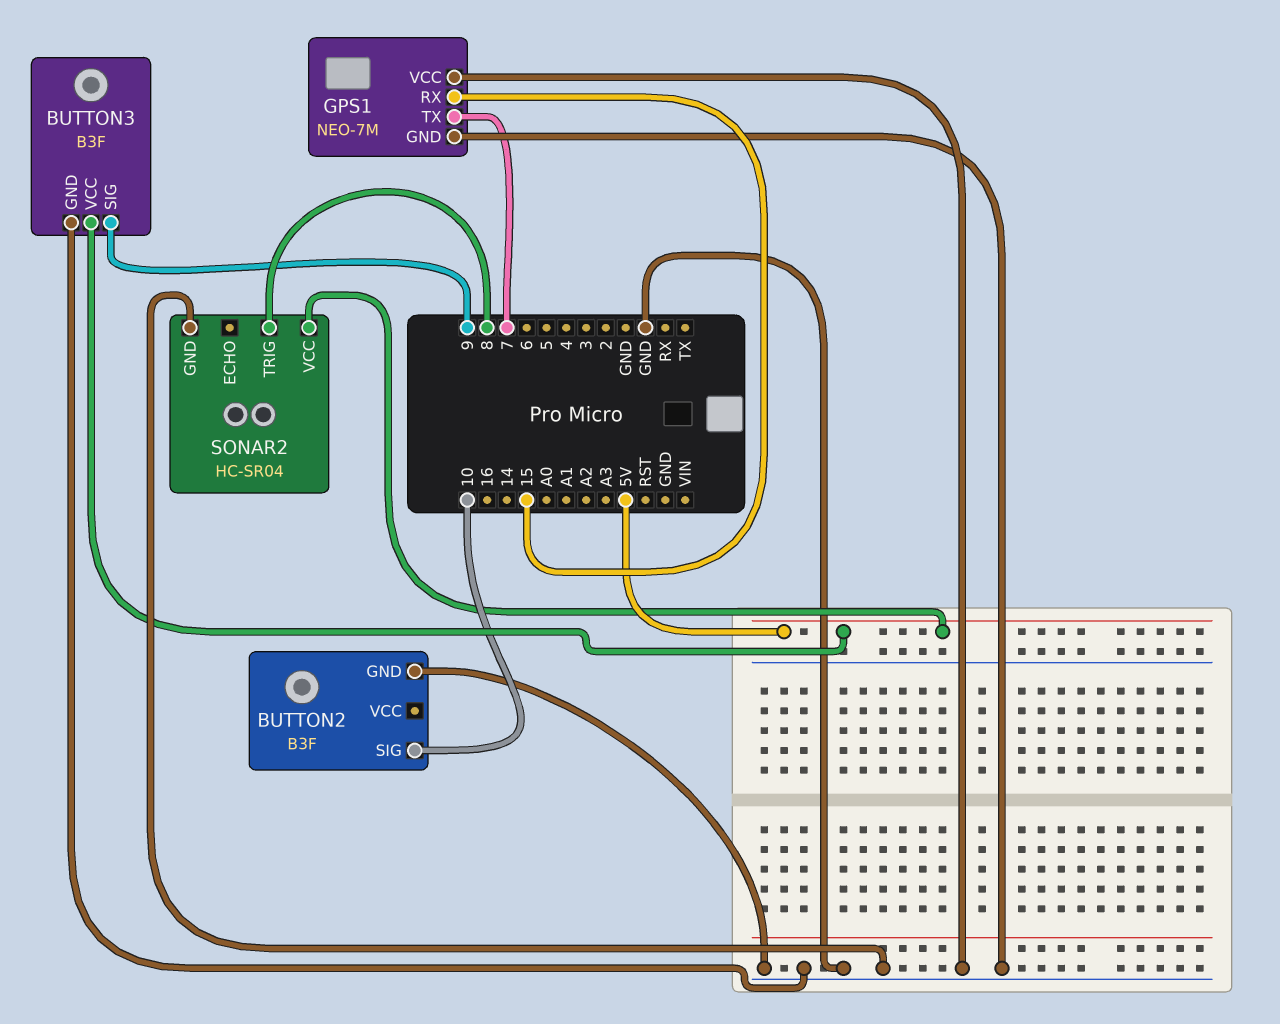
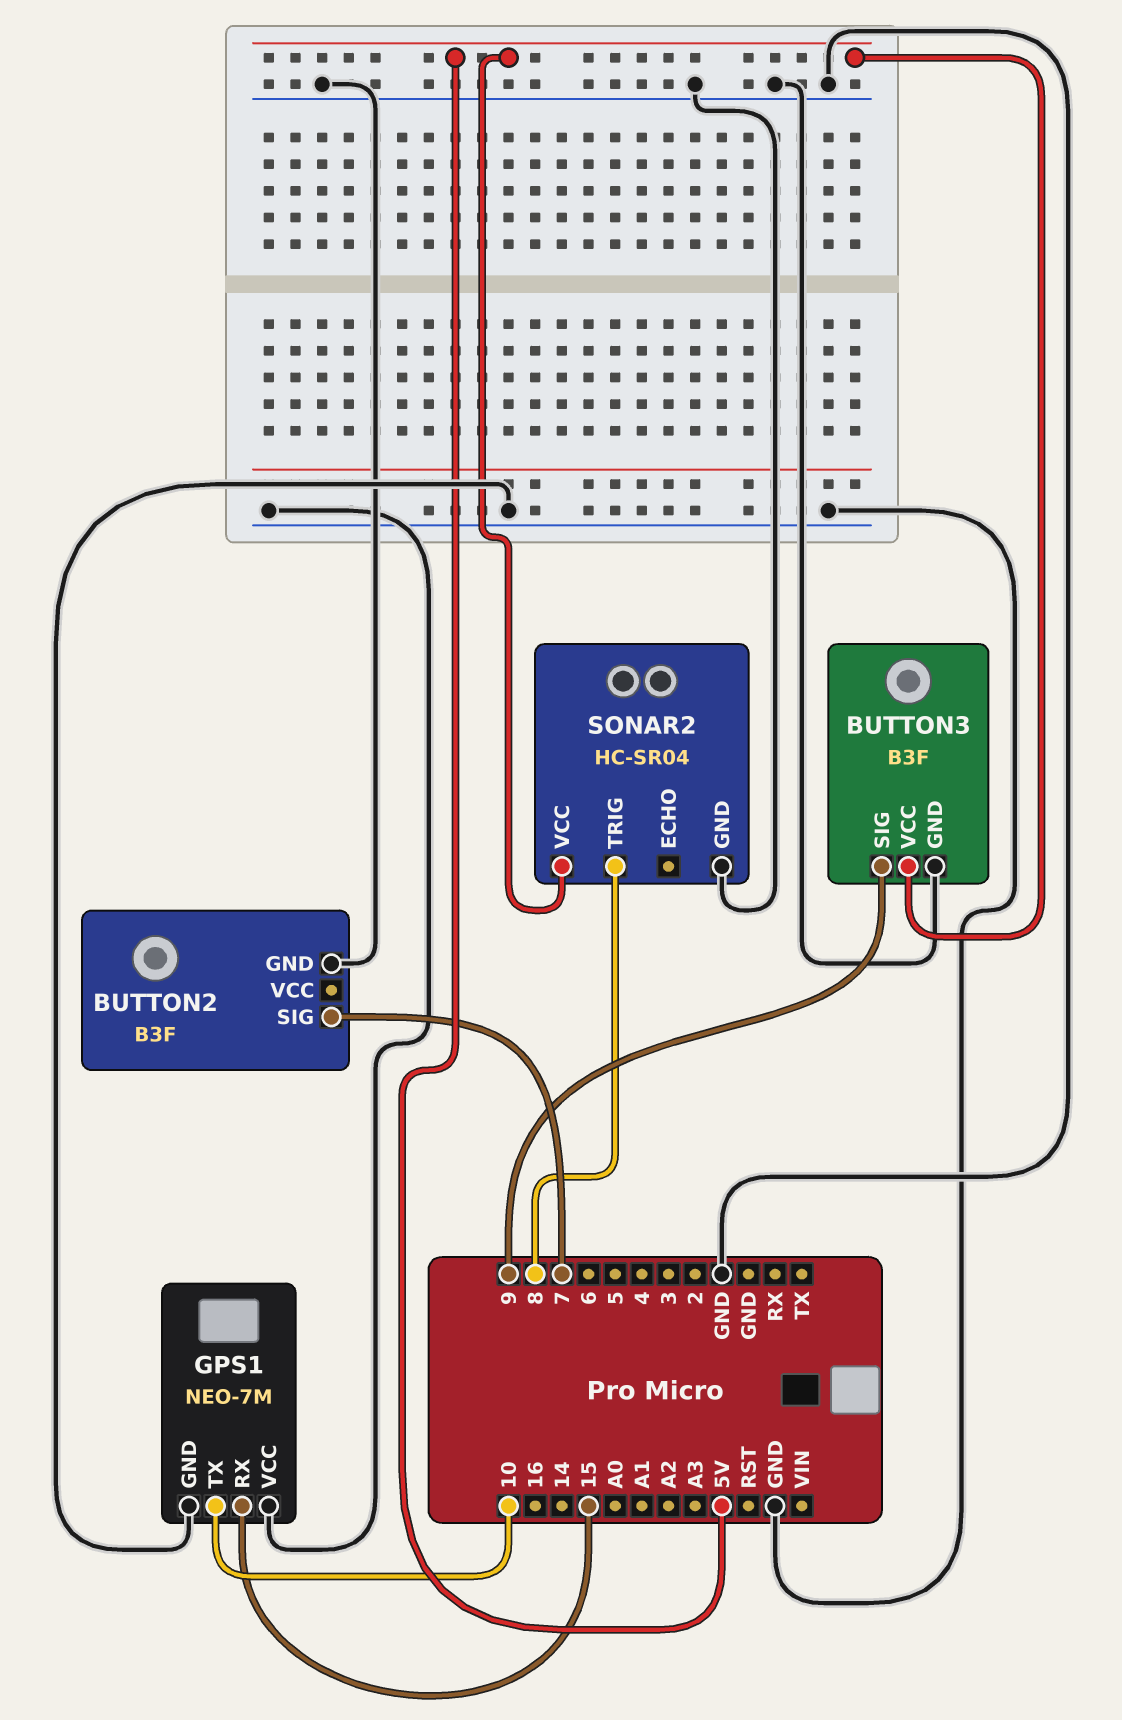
BUTTON2 pin SIG: 10 -> 7
GPS1 pin TX: 7 -> 10

